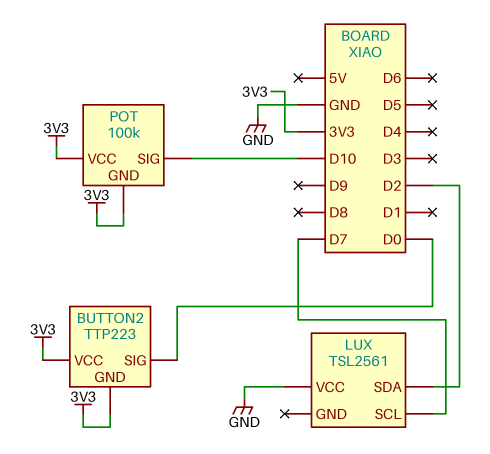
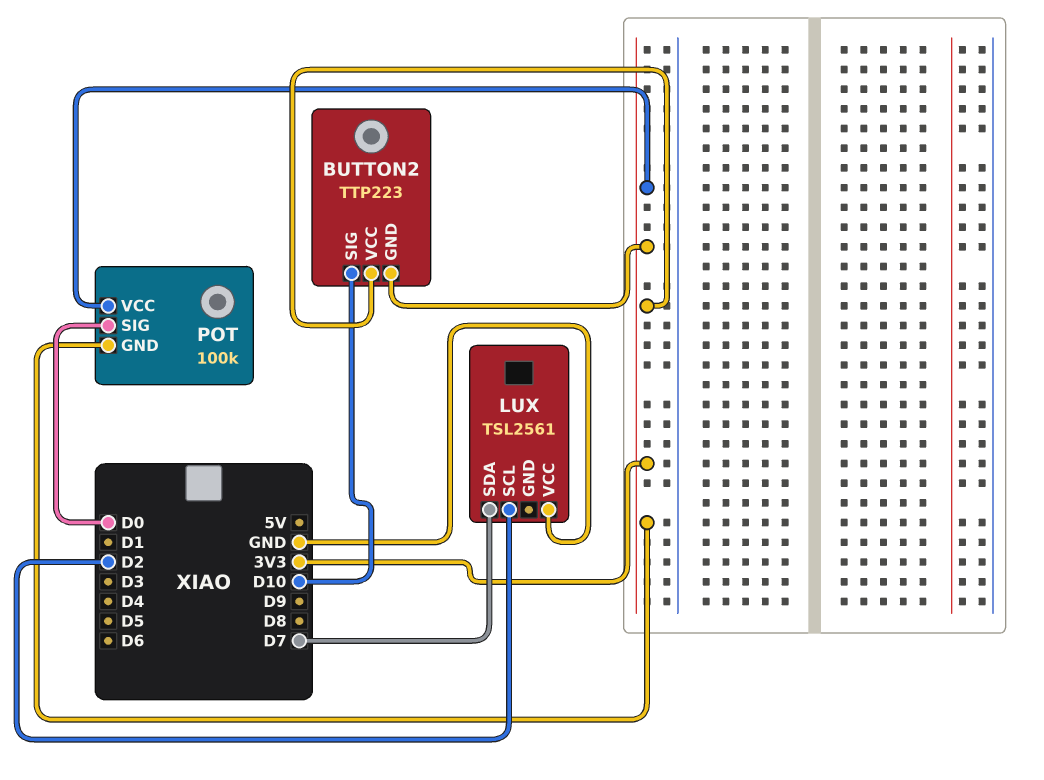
BUTTON2 pin SIG: D0 -> D10
LUX pin SCL: D7 -> D2
LUX pin SDA: D2 -> D7
POT pin SIG: D10 -> D0

